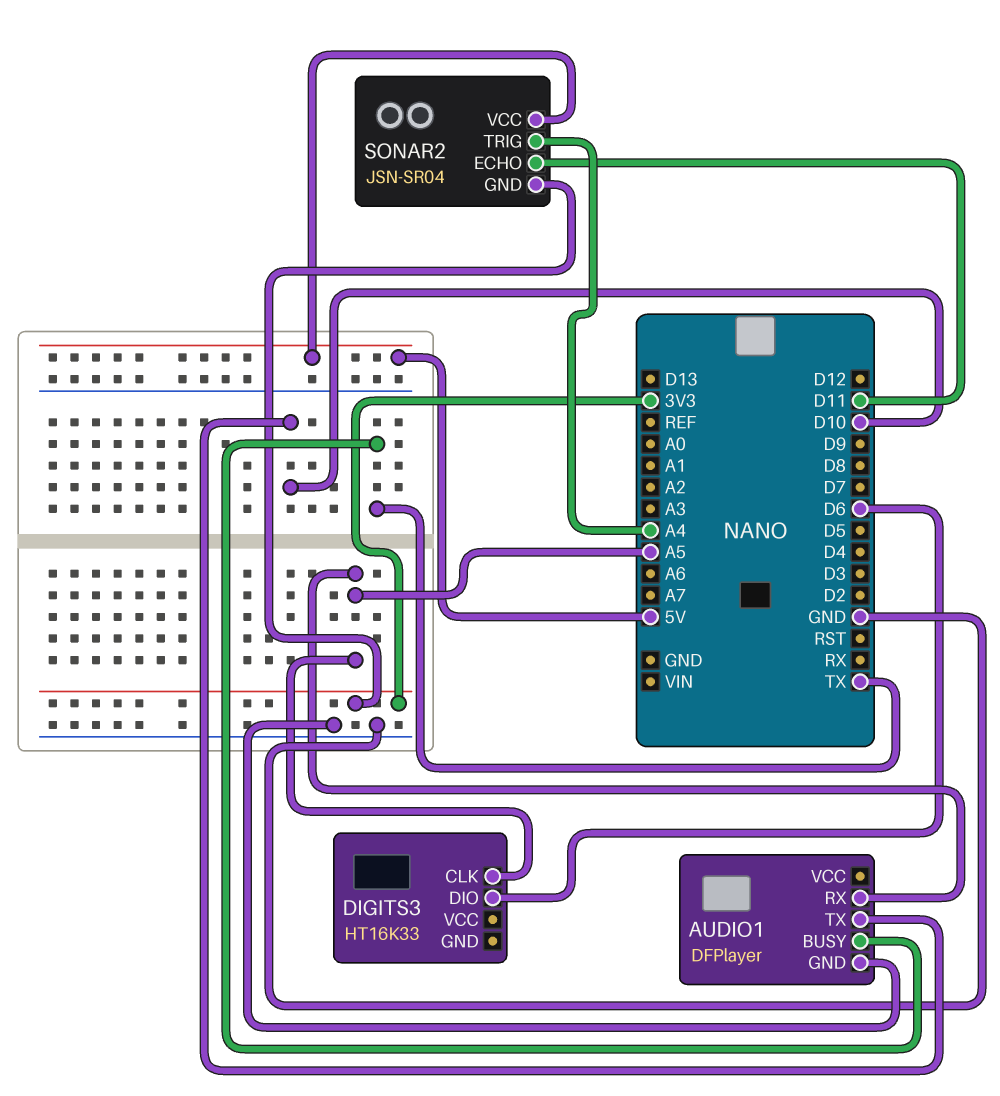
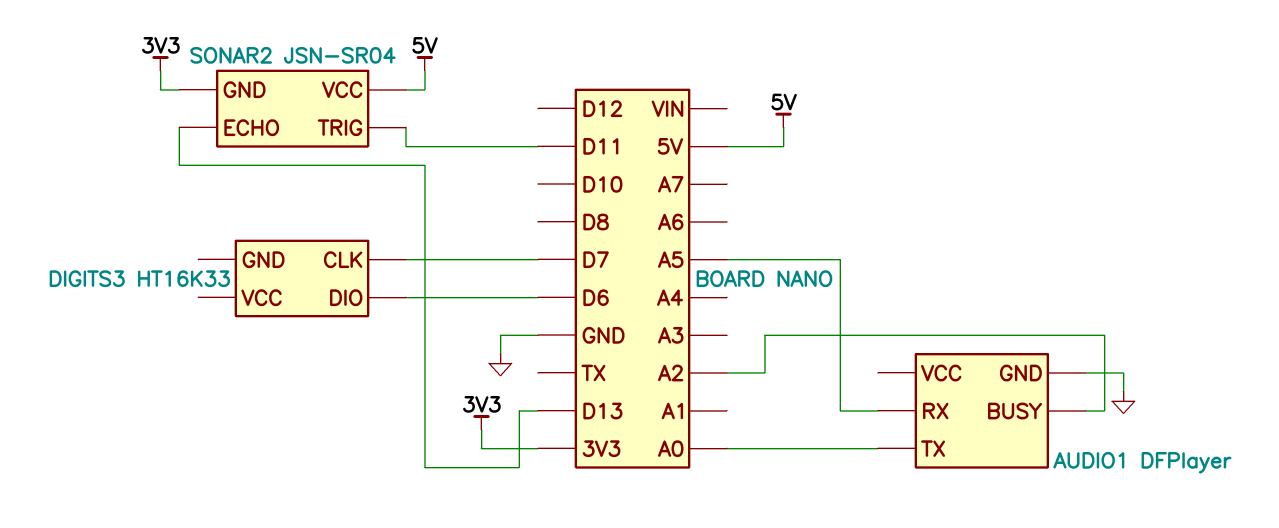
AUDIO1 pin BUSY: TX -> A2
AUDIO1 pin TX: D10 -> A0
DIGITS3 pin CLK: A5 -> D7
SONAR2 pin ECHO: D11 -> D13
SONAR2 pin TRIG: A4 -> D11

